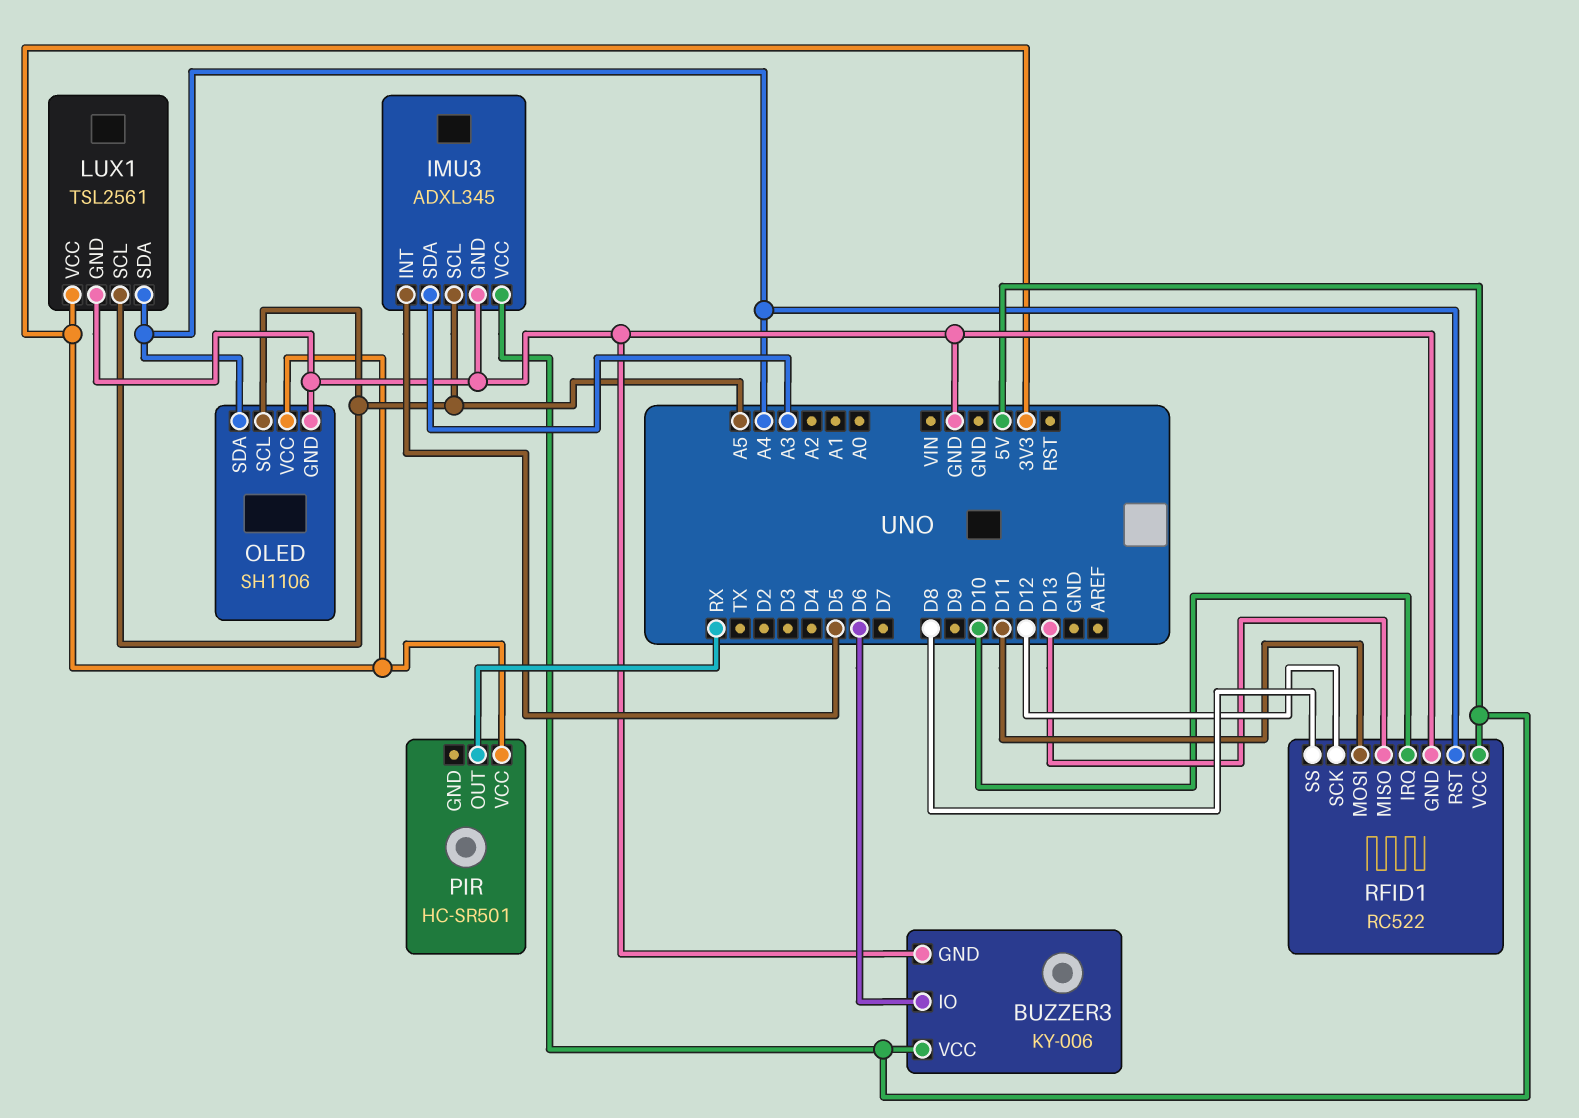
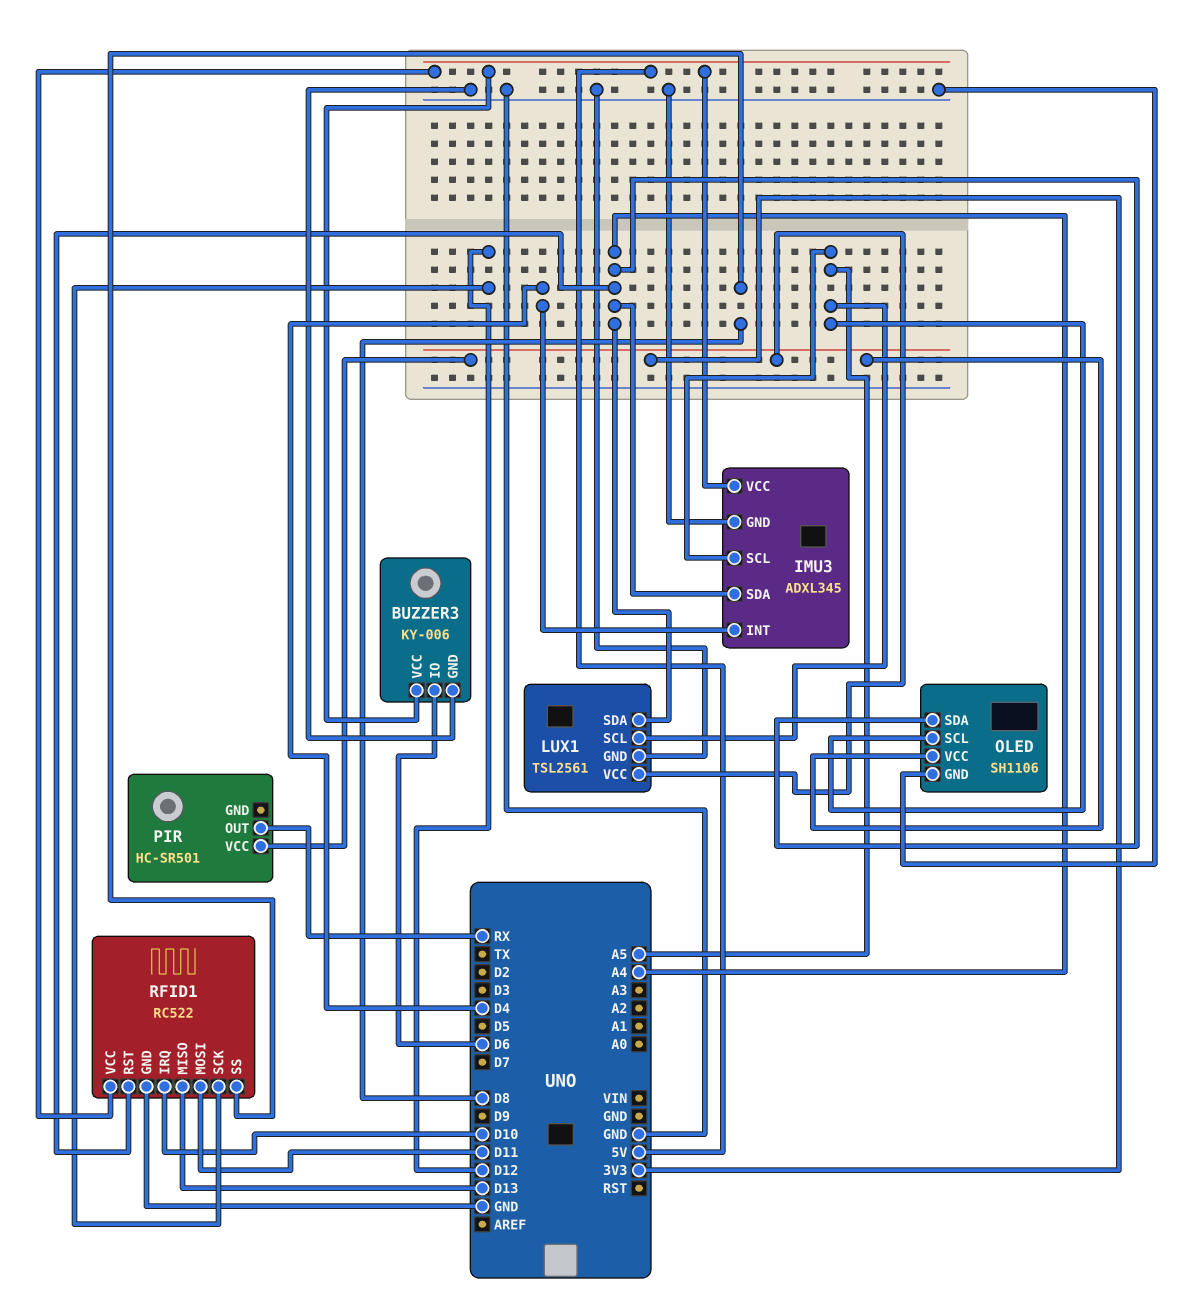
IMU3 pin INT: D5 -> D4
IMU3 pin SDA: A3 -> A4

